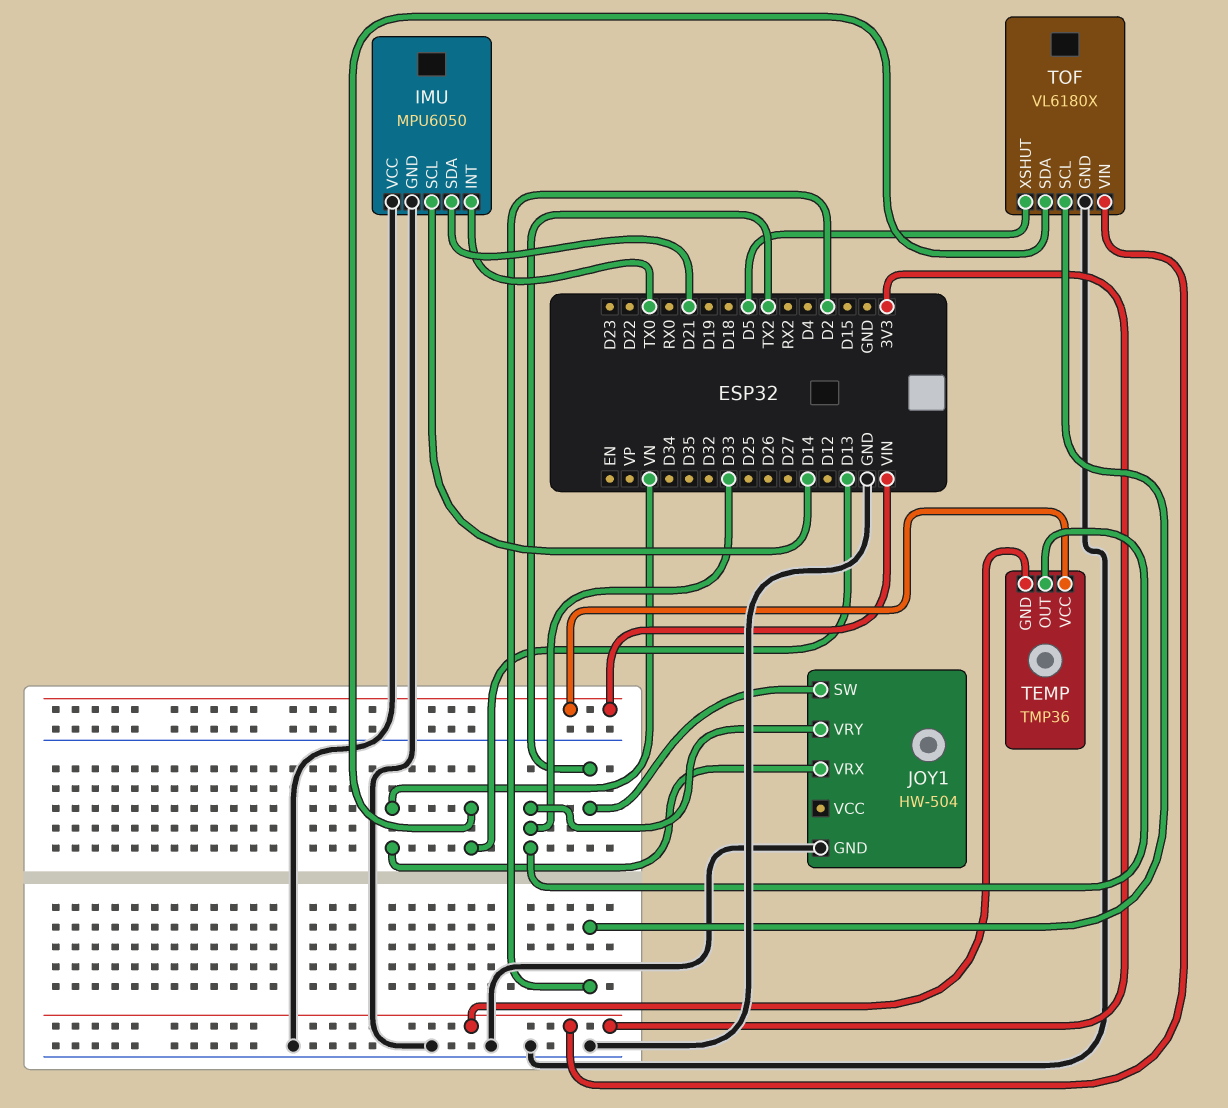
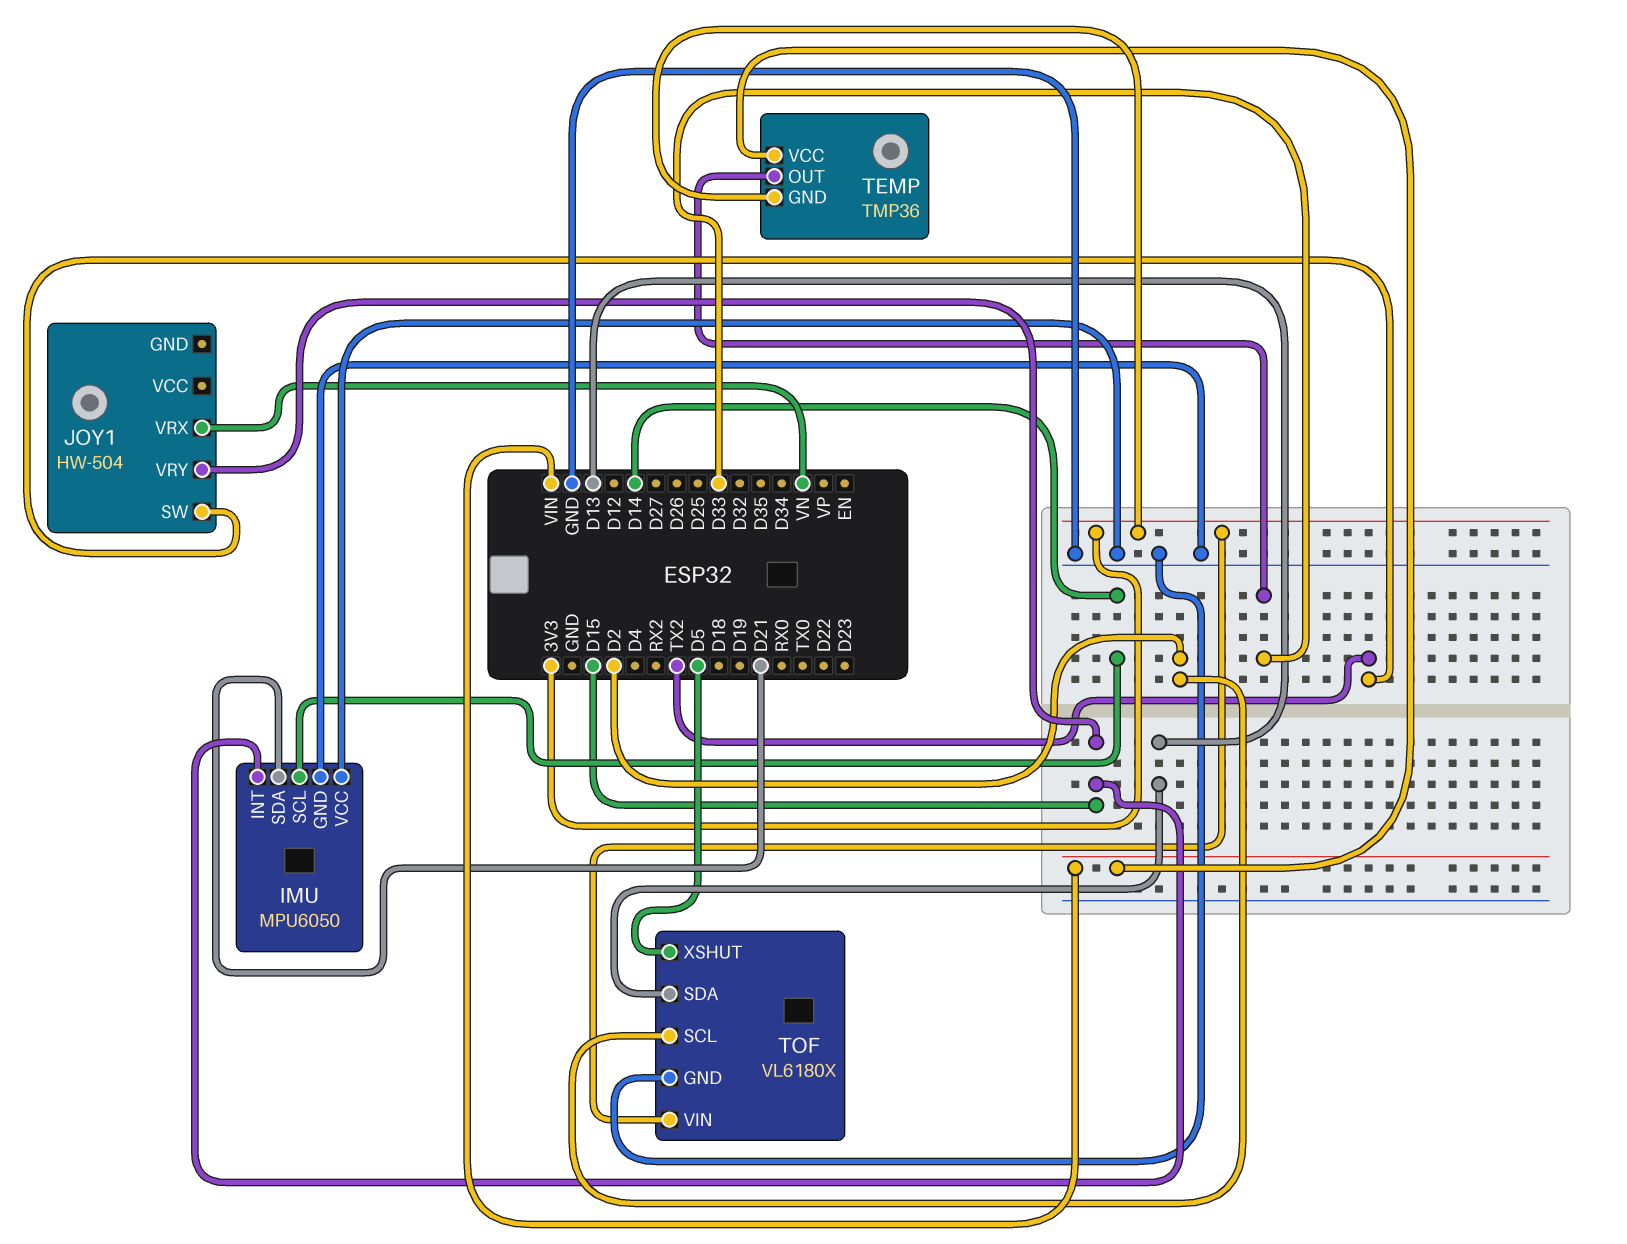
IMU pin INT: TX0 -> D15
JOY1 pin GND: GND -> none
JOY1 pin VRY: D33 -> D15

